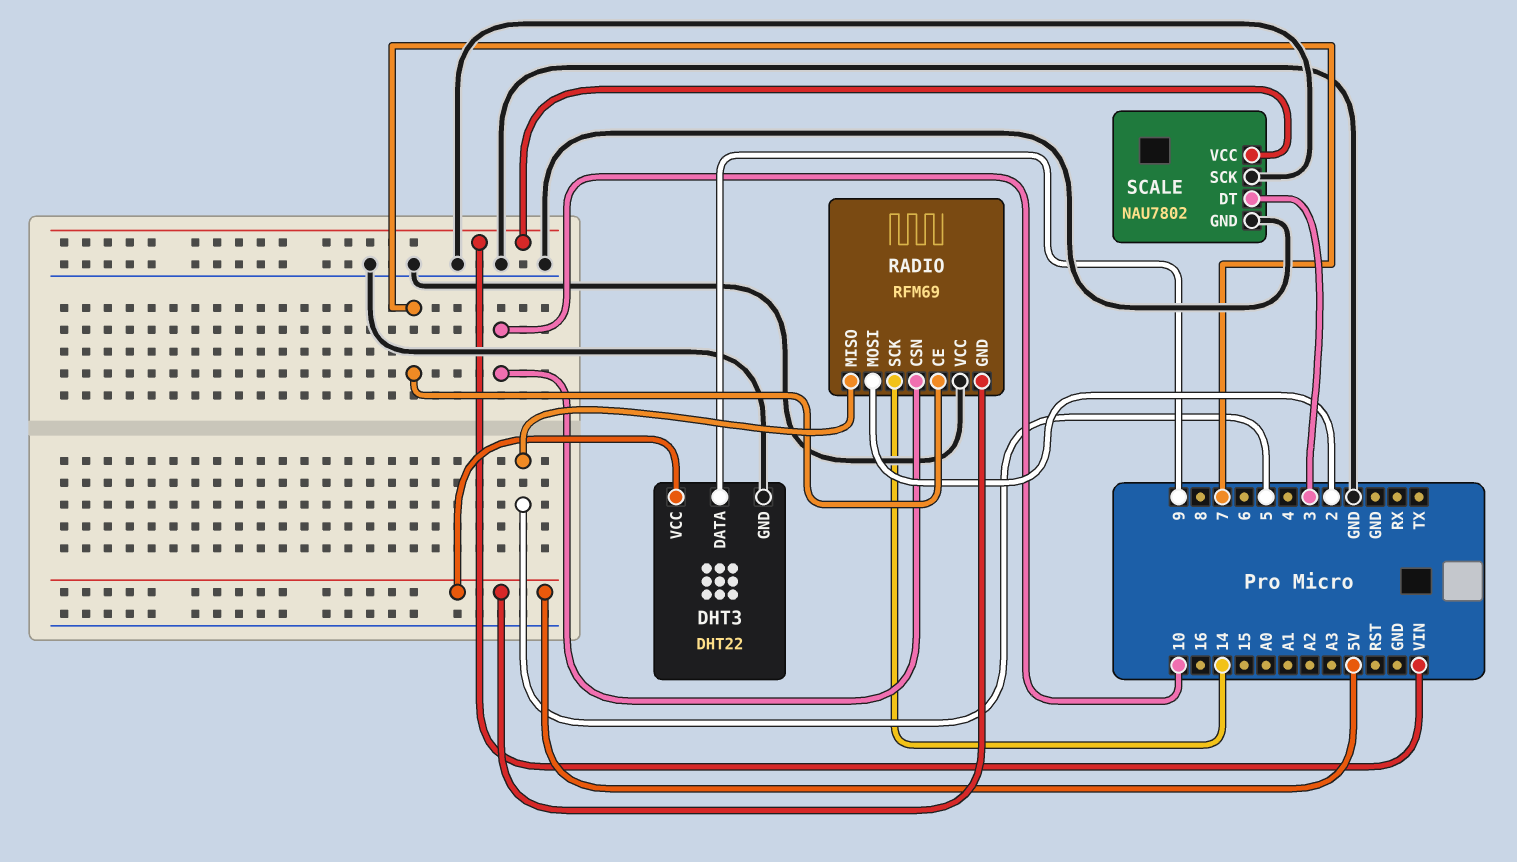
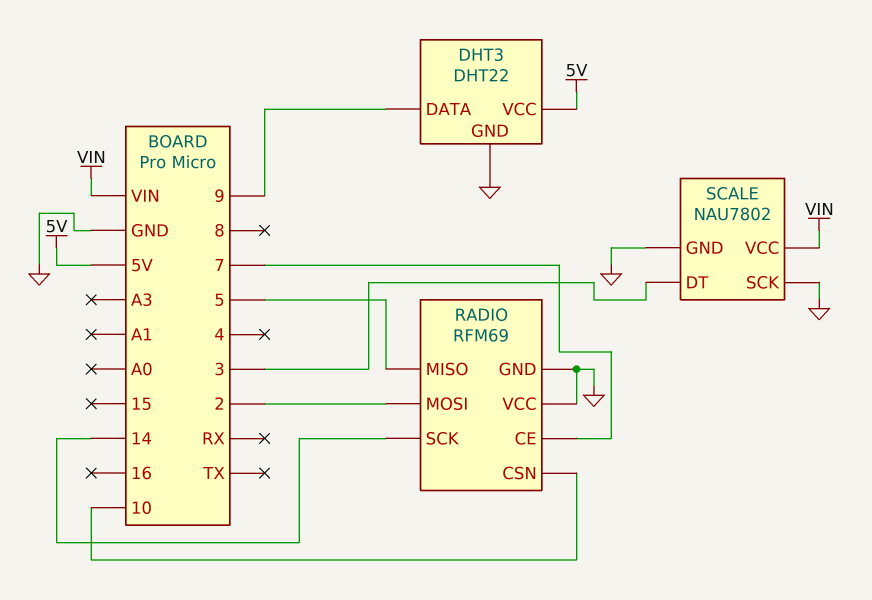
RADIO pin GND: 5V -> GND

